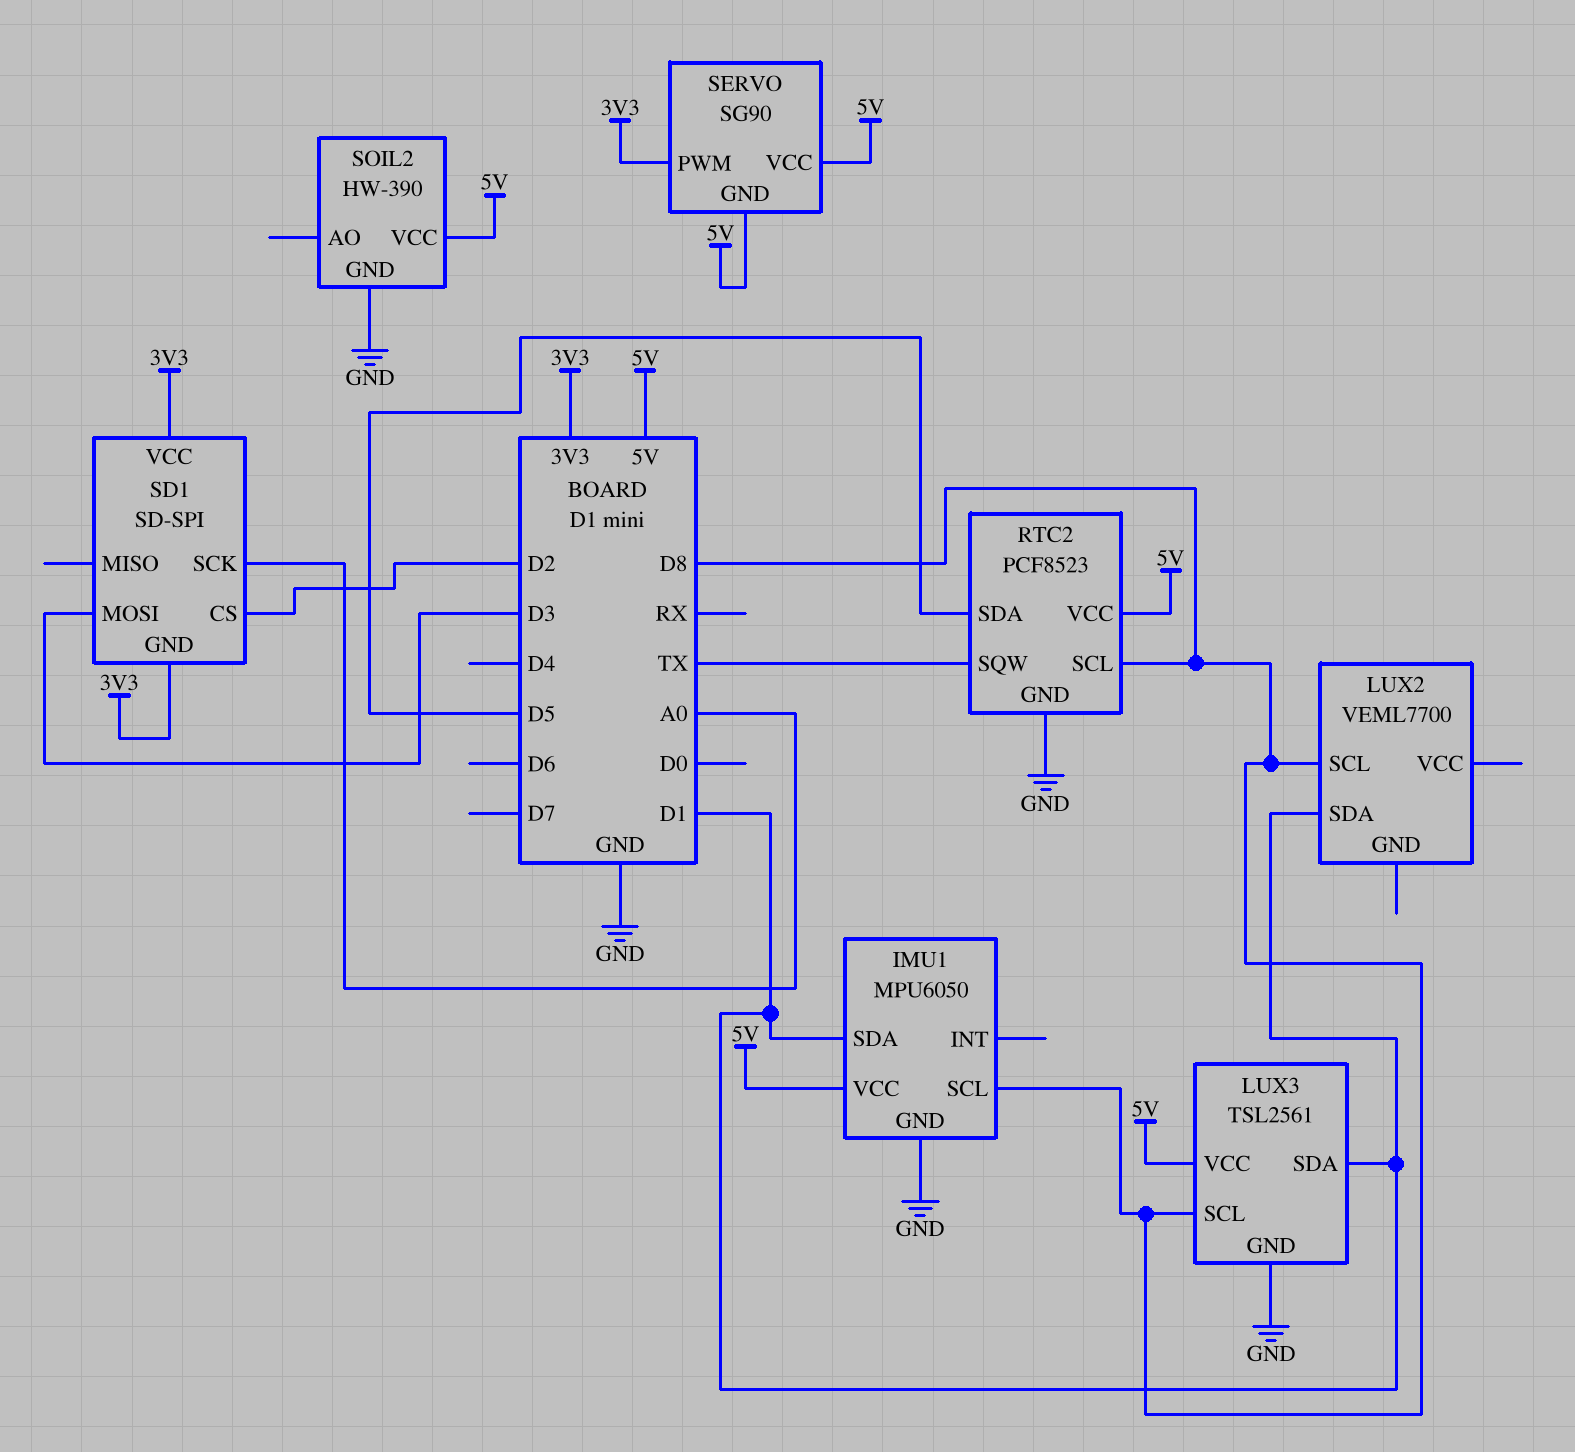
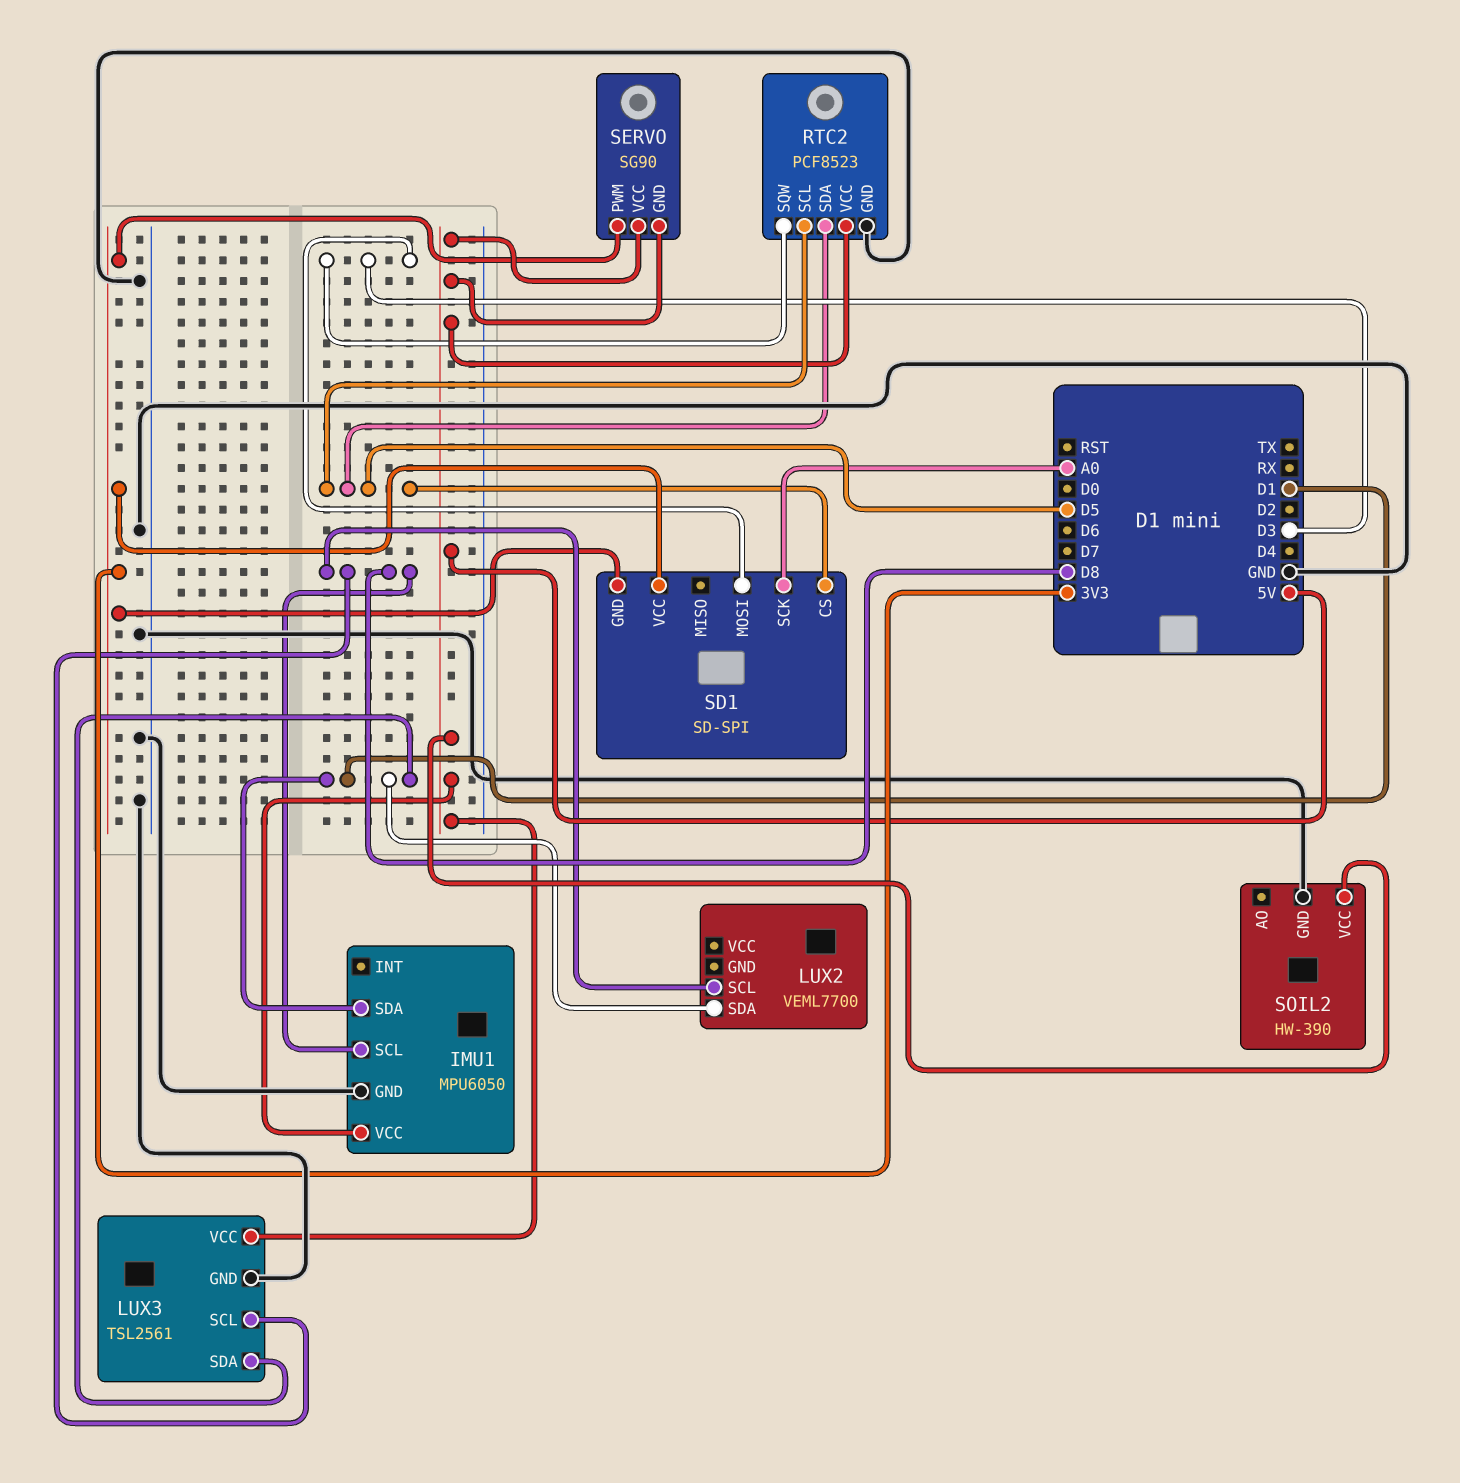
RTC2 pin SCL: D8 -> D5
RTC2 pin SQW: TX -> D3
SD1 pin CS: D2 -> D5

